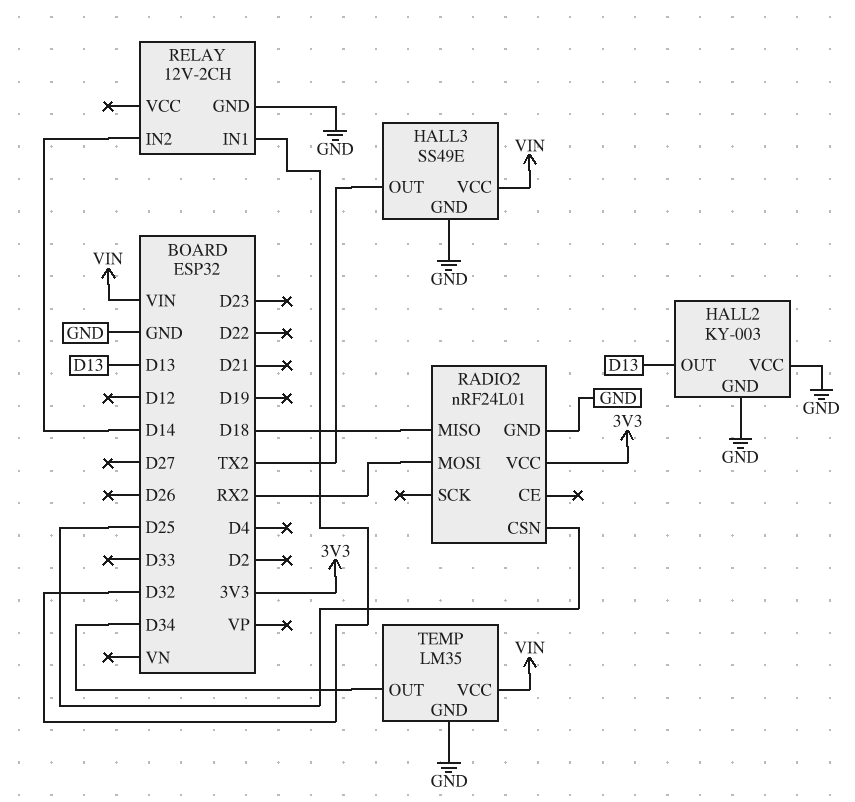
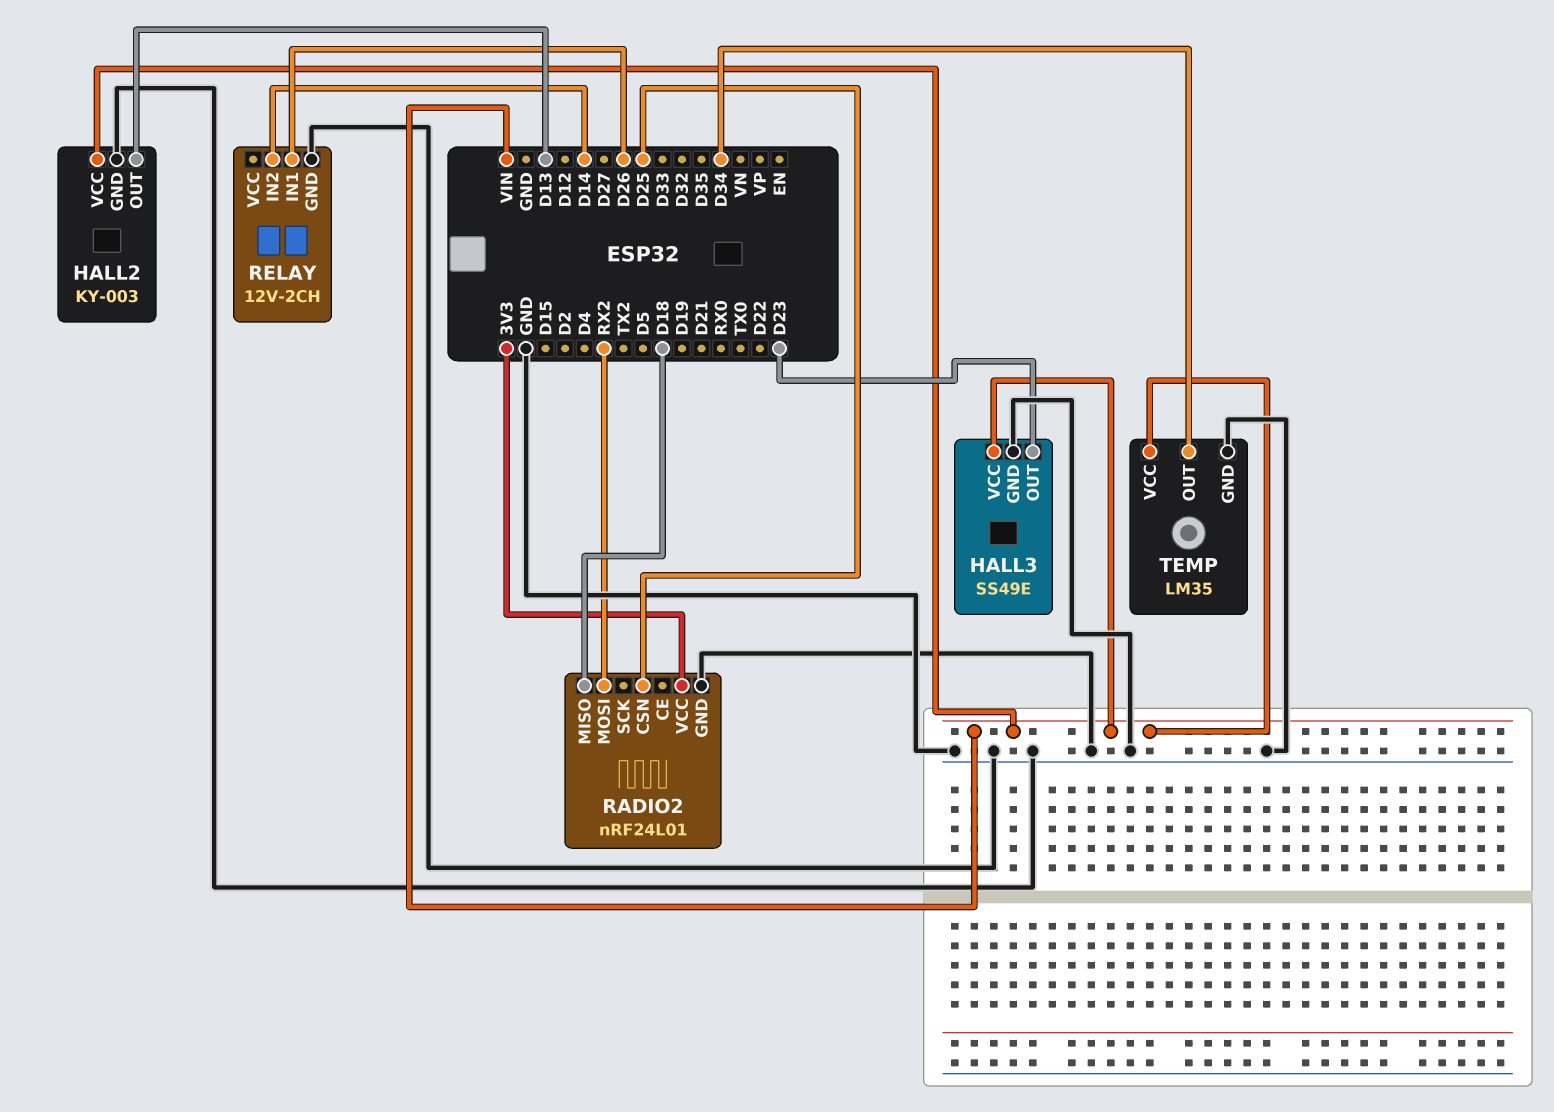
HALL2 pin VCC: GND -> VIN
HALL3 pin OUT: TX2 -> D23
RELAY pin IN1: D32 -> D26

